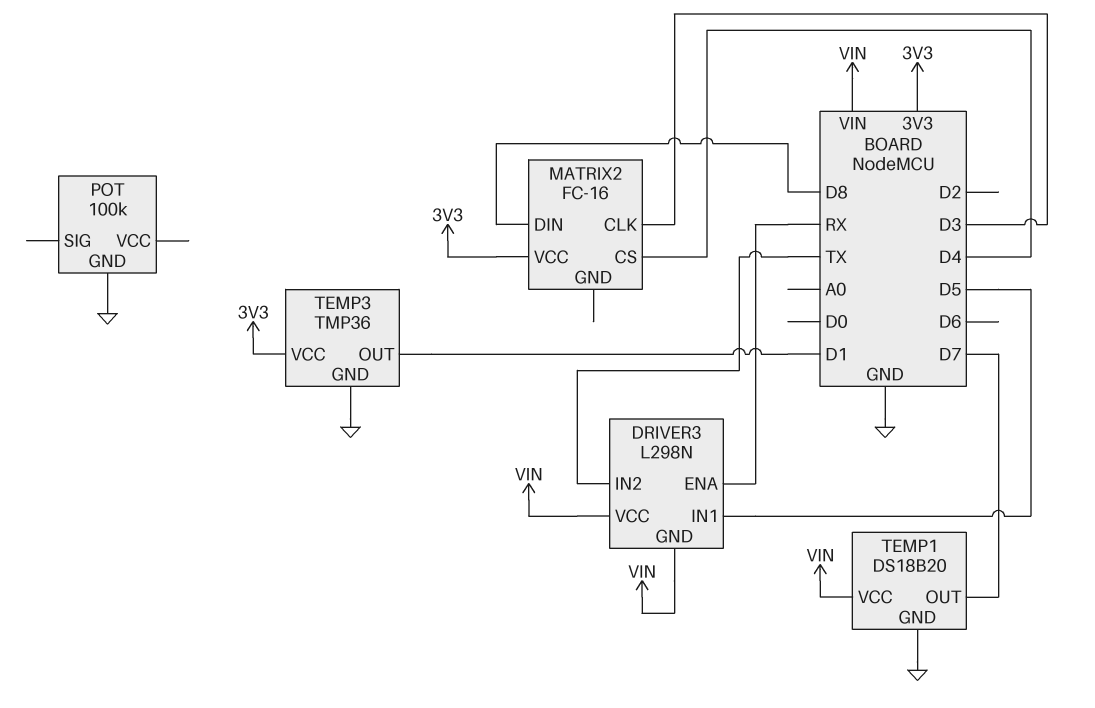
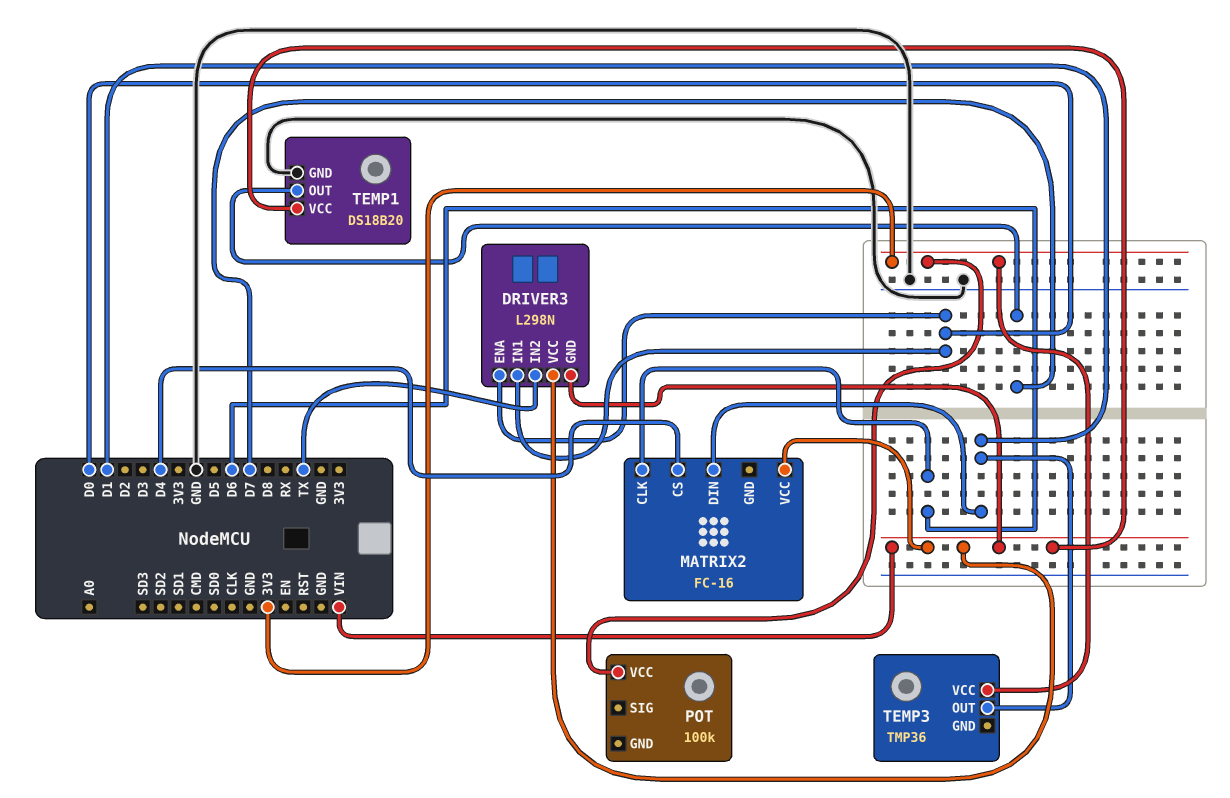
DRIVER3 pin ENA: RX -> D0
DRIVER3 pin IN1: D5 -> D0
MATRIX2 pin CLK: D3 -> D6
MATRIX2 pin DIN: D8 -> D1
MATRIX2 pin VCC: 3V3 -> VIN
POT pin GND: GND -> none
POT pin VCC: none -> 3V3
TEMP3 pin GND: GND -> none

